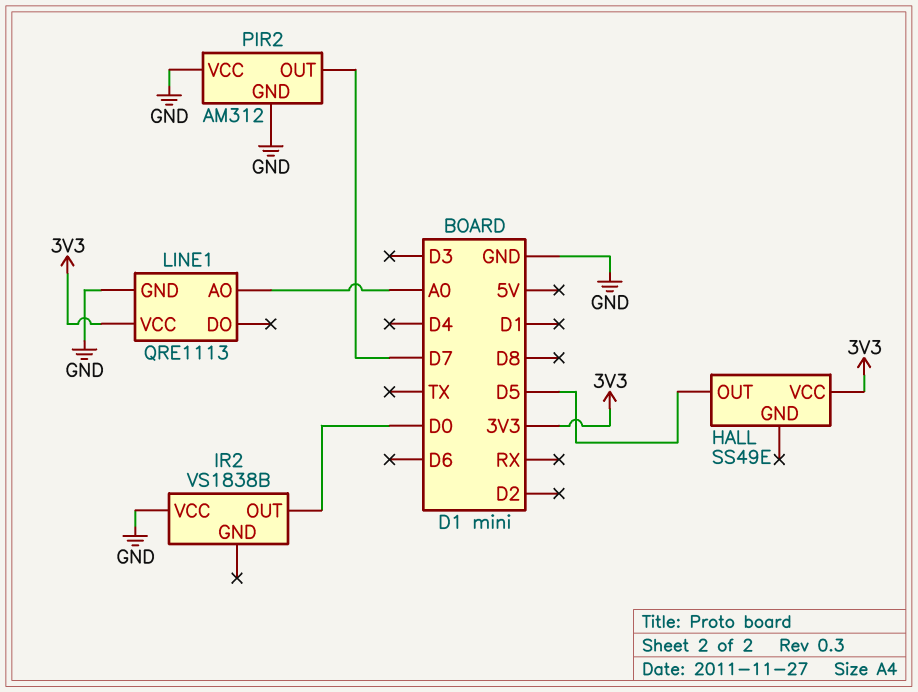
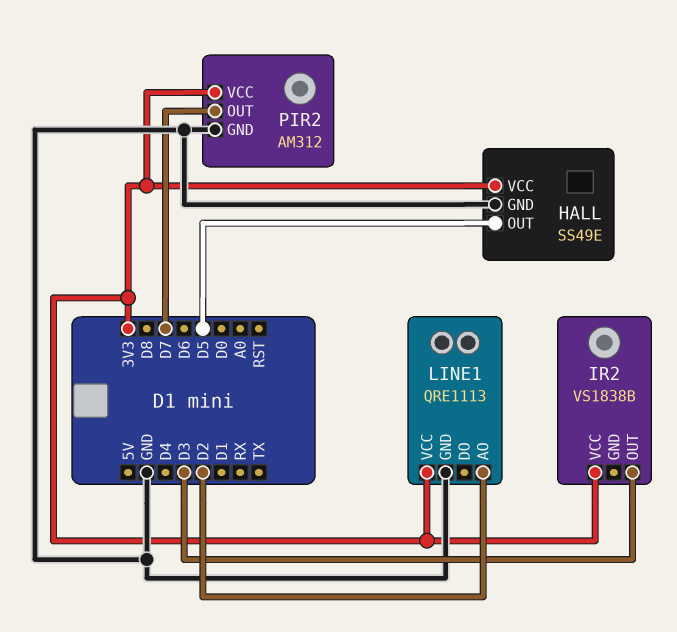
HALL pin GND: none -> GND
IR2 pin OUT: D0 -> D3
IR2 pin VCC: GND -> 3V3
LINE1 pin AO: A0 -> D2
PIR2 pin VCC: GND -> 3V3

